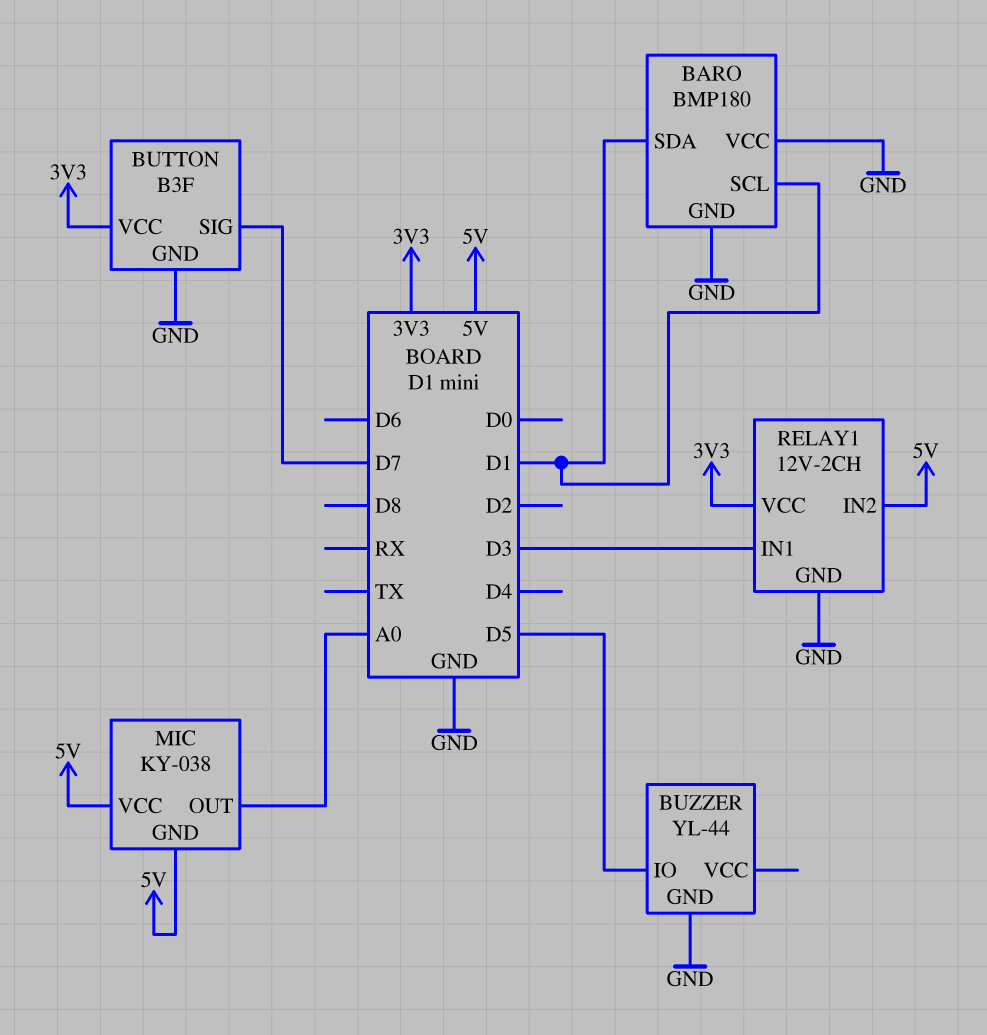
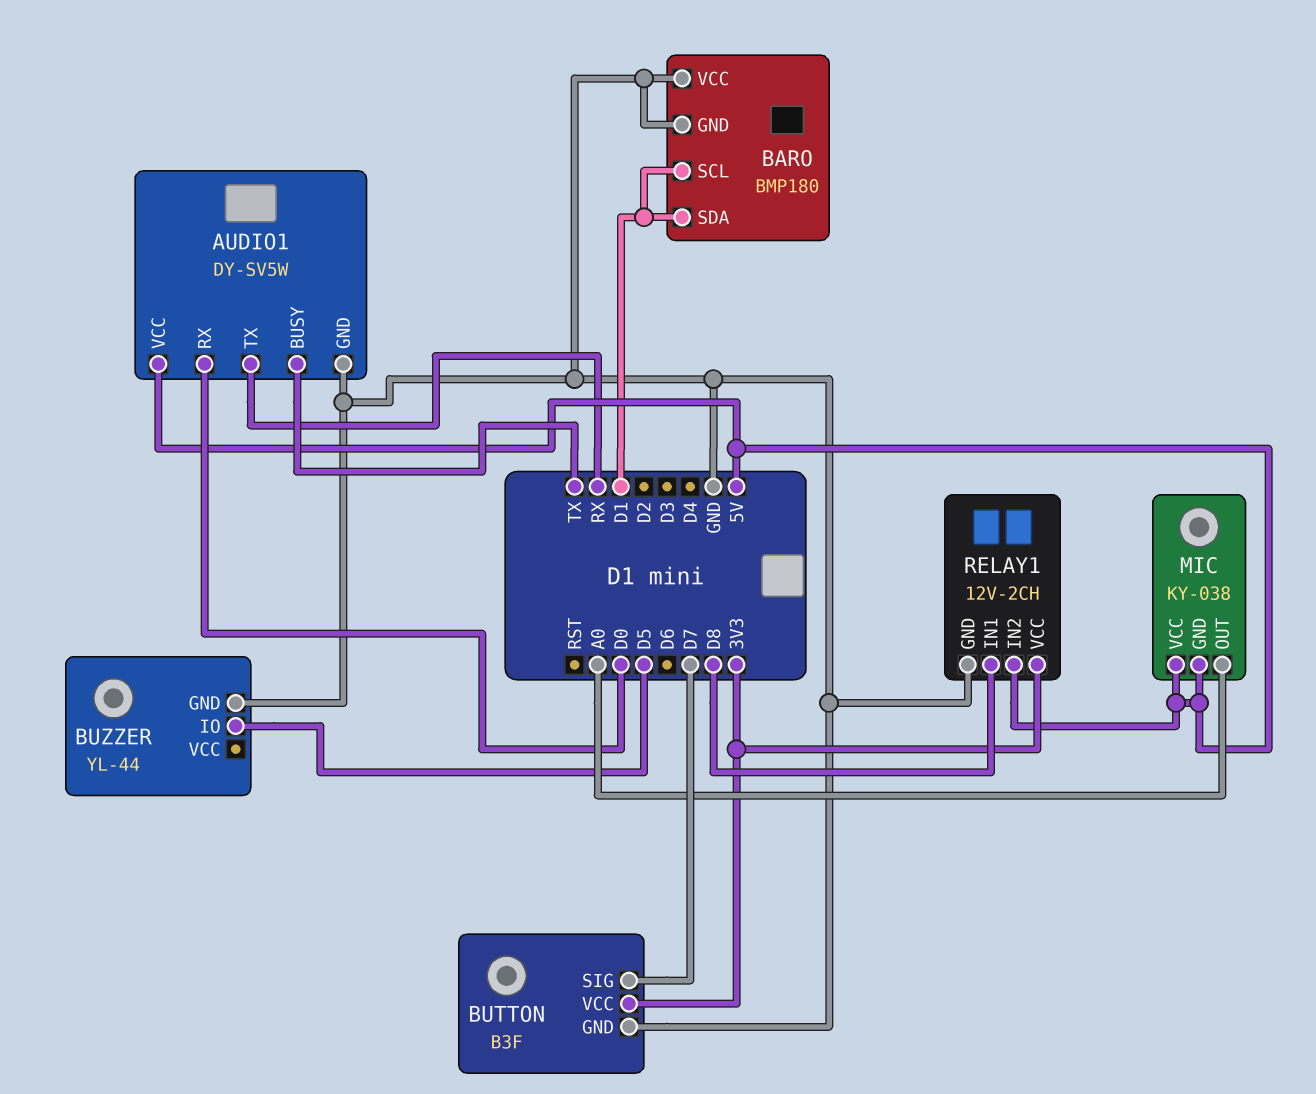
AUDIO1: none -> DY-SV5W
AUDIO1 pin BUSY: none -> TX
AUDIO1 pin GND: none -> GND
AUDIO1 pin RX: none -> D0
AUDIO1 pin TX: none -> RX
AUDIO1 pin VCC: none -> 5V
RELAY1 pin IN1: D3 -> D8

